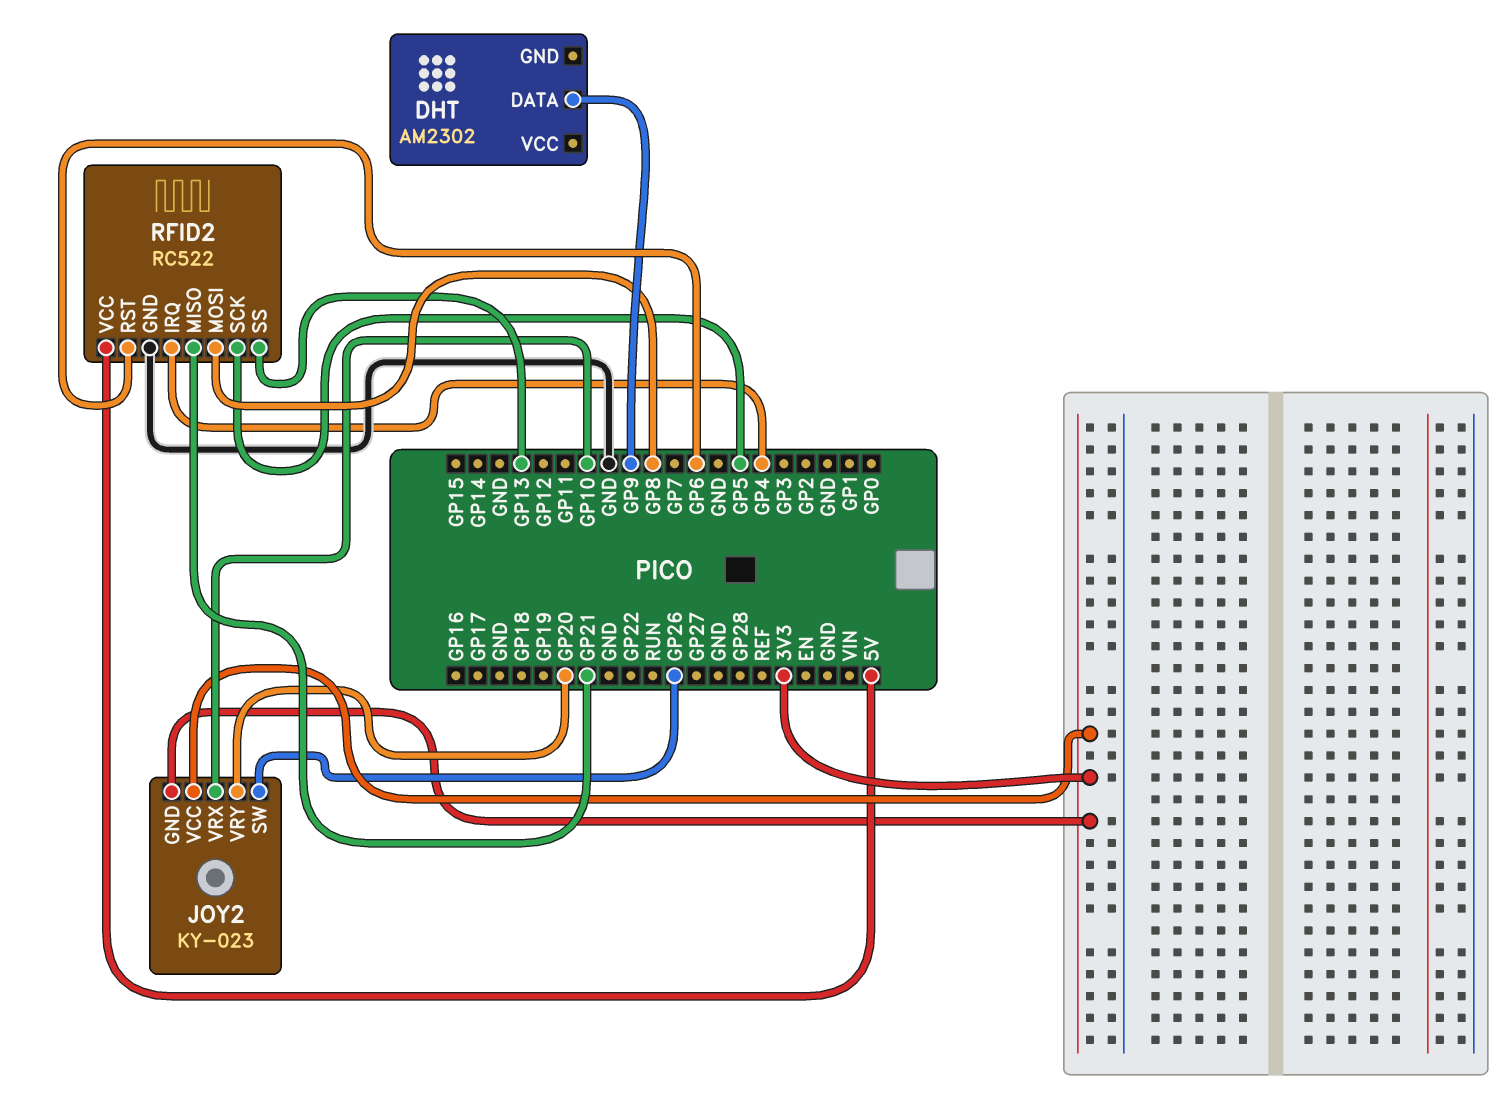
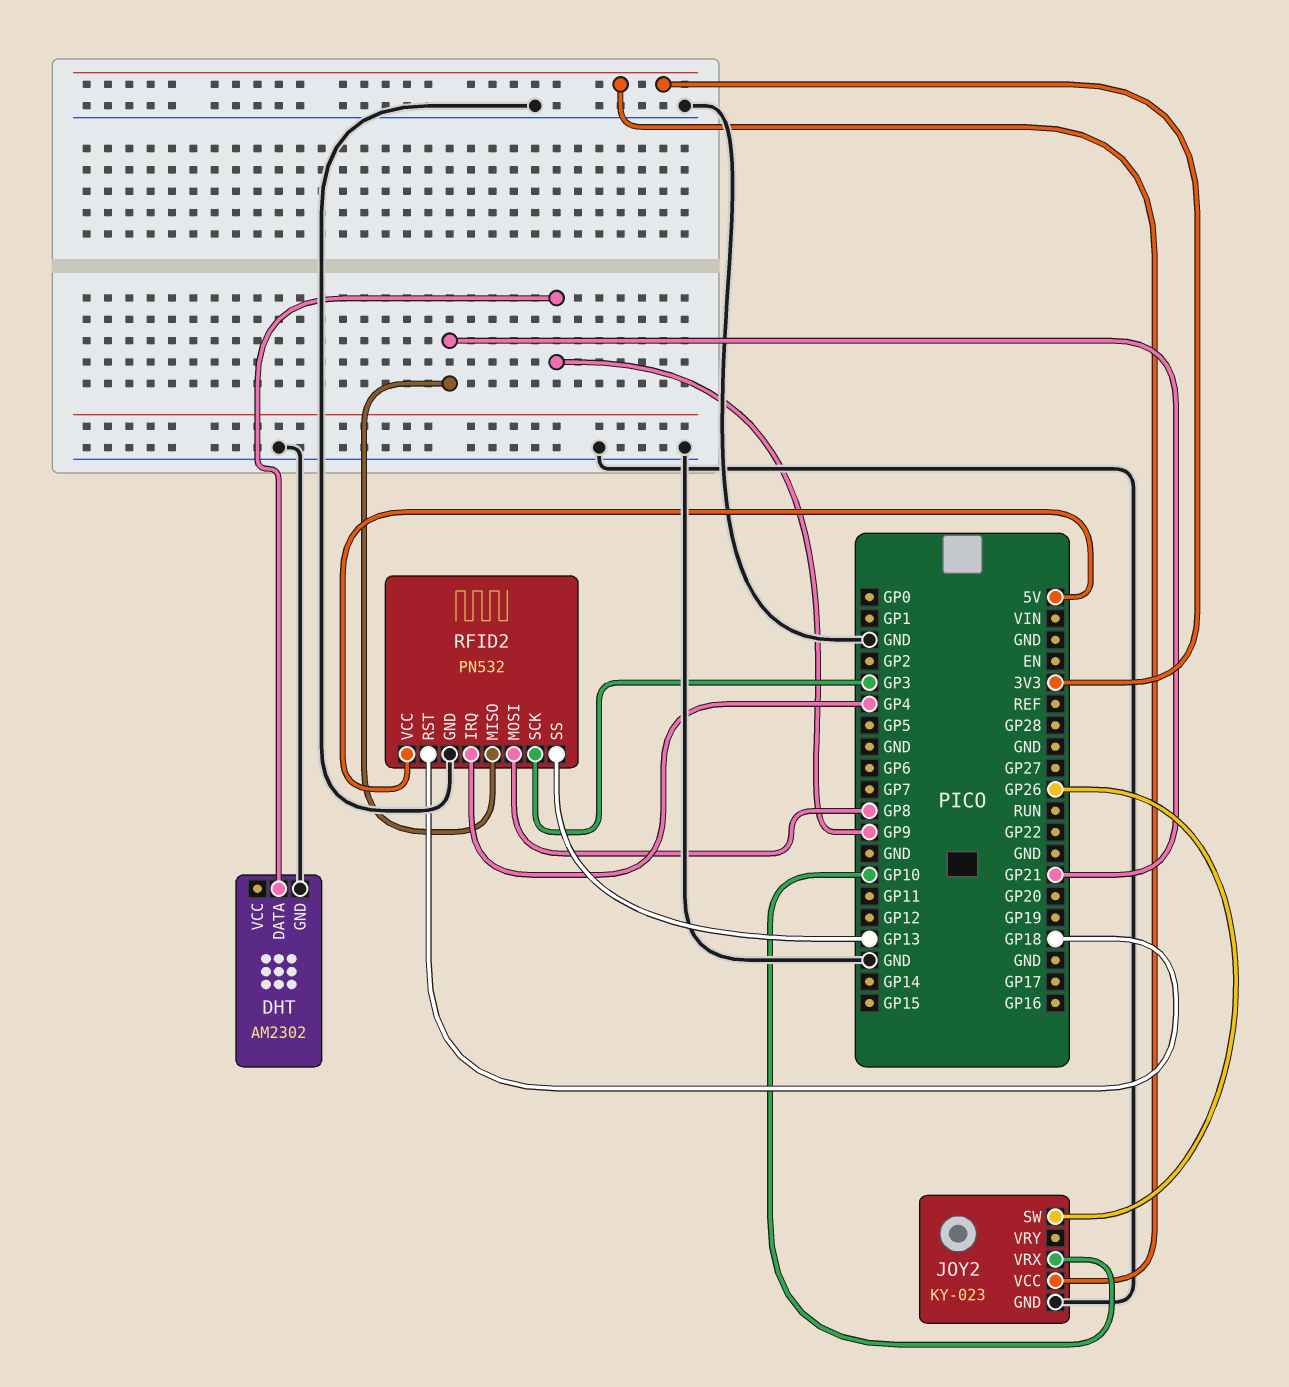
DHT pin GND: none -> GND
JOY2 pin GND: 3V3 -> GND
JOY2 pin VRY: GP20 -> none
RFID2: RC522 -> PN532
RFID2 pin RST: GP6 -> GP18
RFID2 pin SCK: GP5 -> GP3

